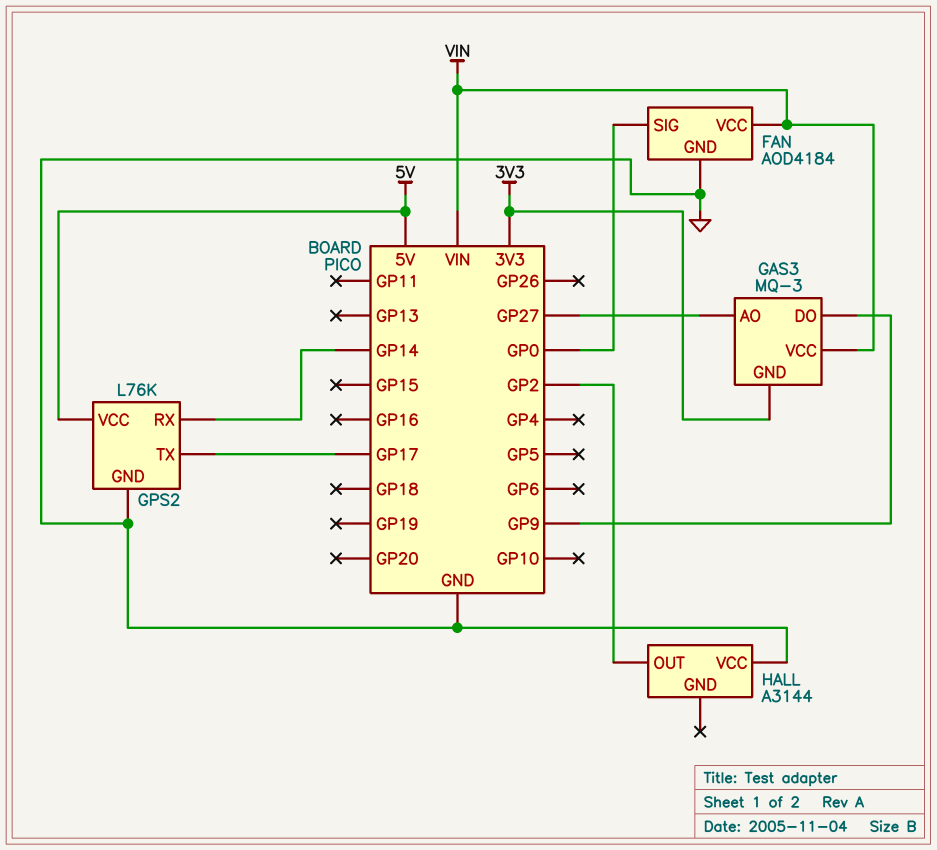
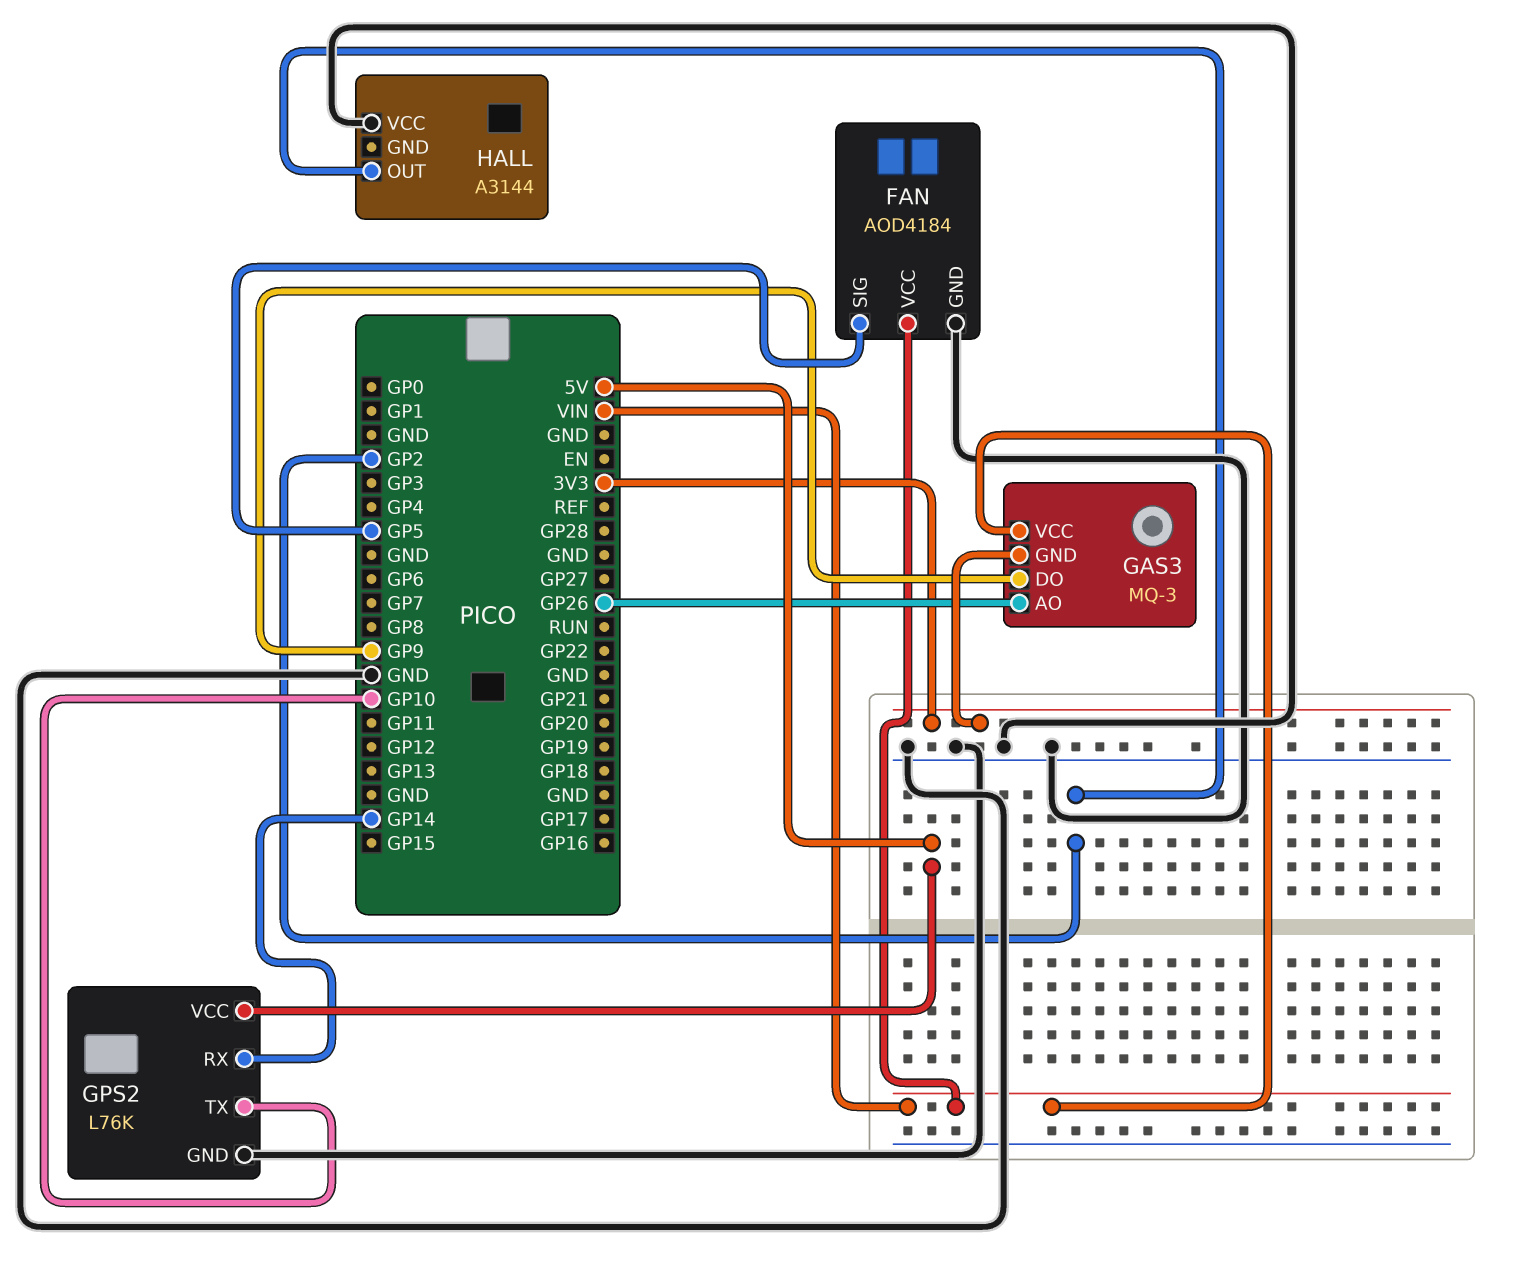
FAN pin SIG: GP0 -> GP5
GAS3 pin AO: GP27 -> GP26
GPS2 pin TX: GP17 -> GP10

